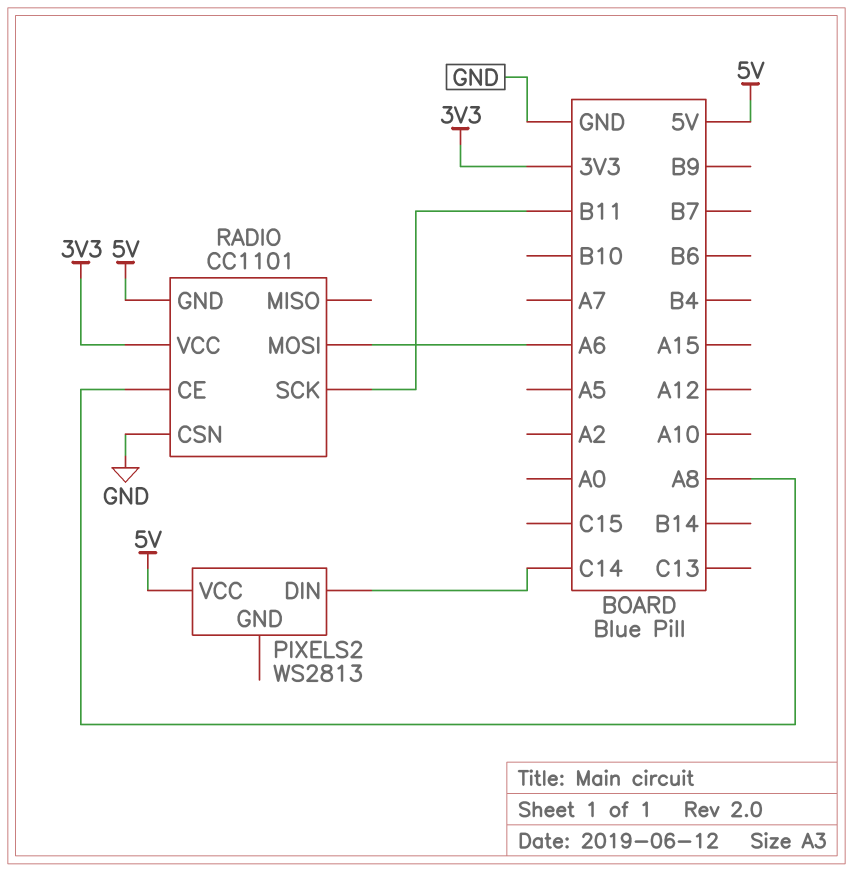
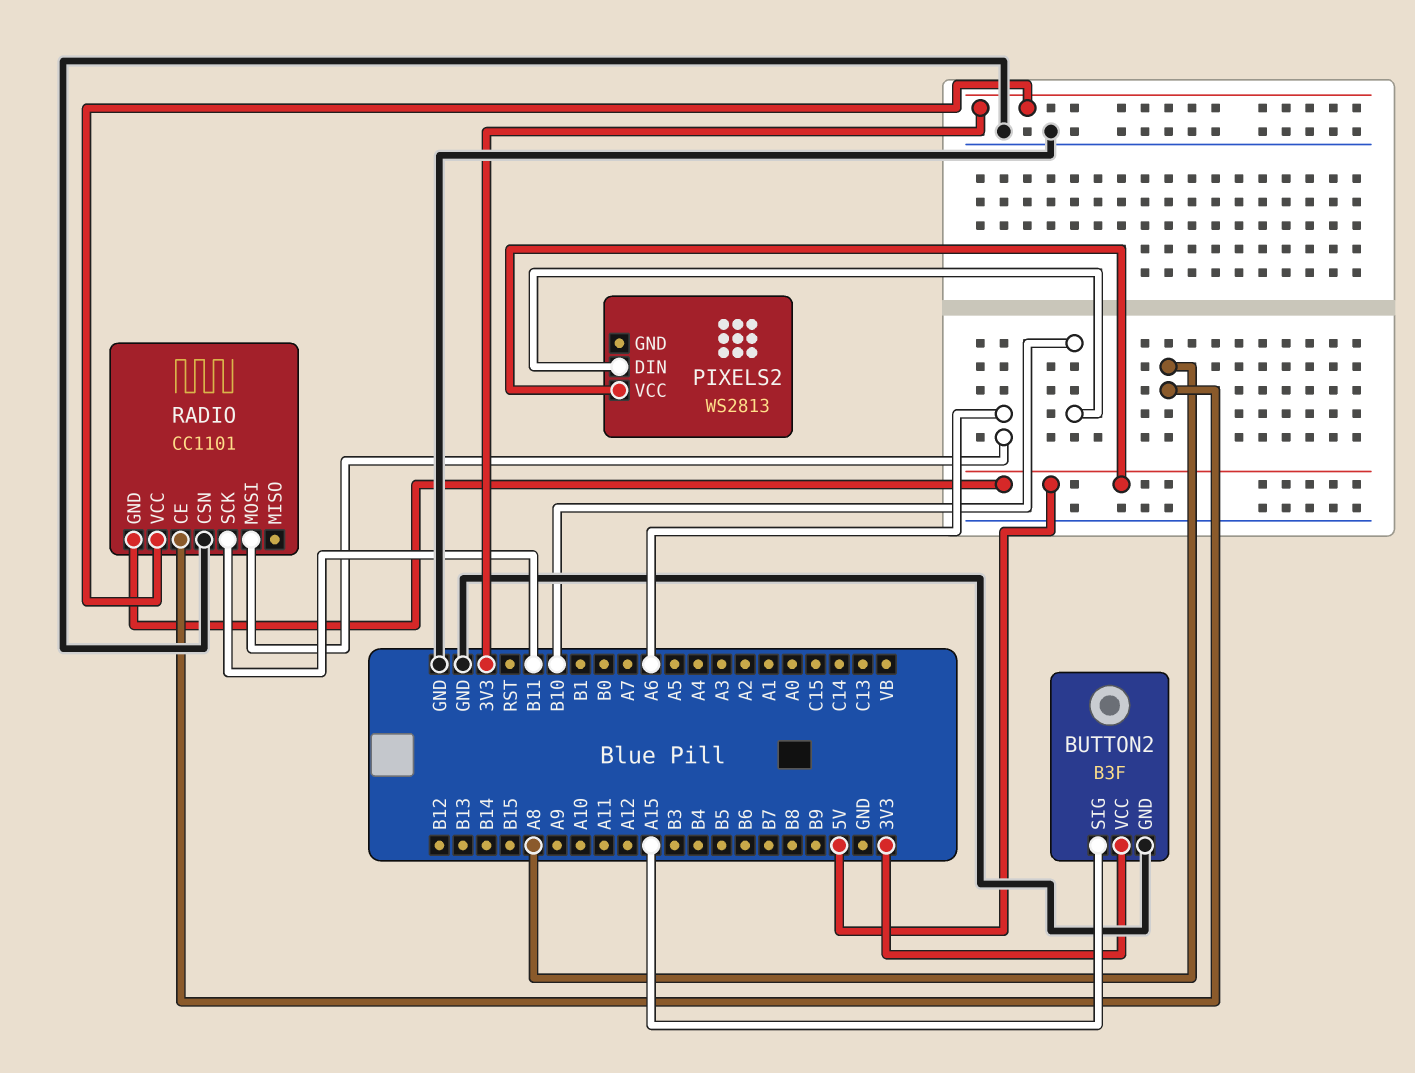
BUTTON2: none -> B3F
BUTTON2 pin GND: none -> GND
BUTTON2 pin SIG: none -> A15
BUTTON2 pin VCC: none -> 3V3
PIXELS2 pin DIN: C14 -> B10

